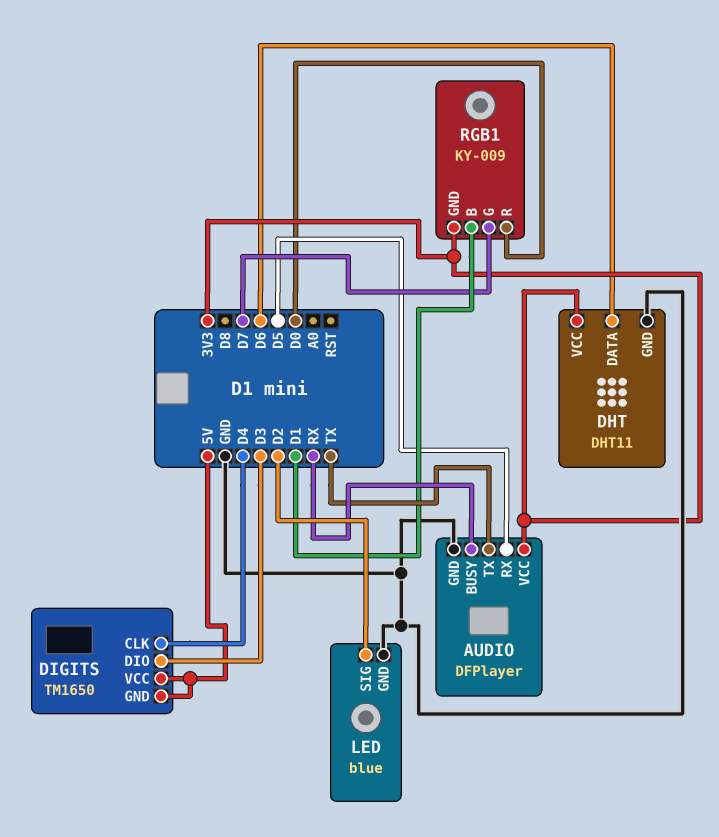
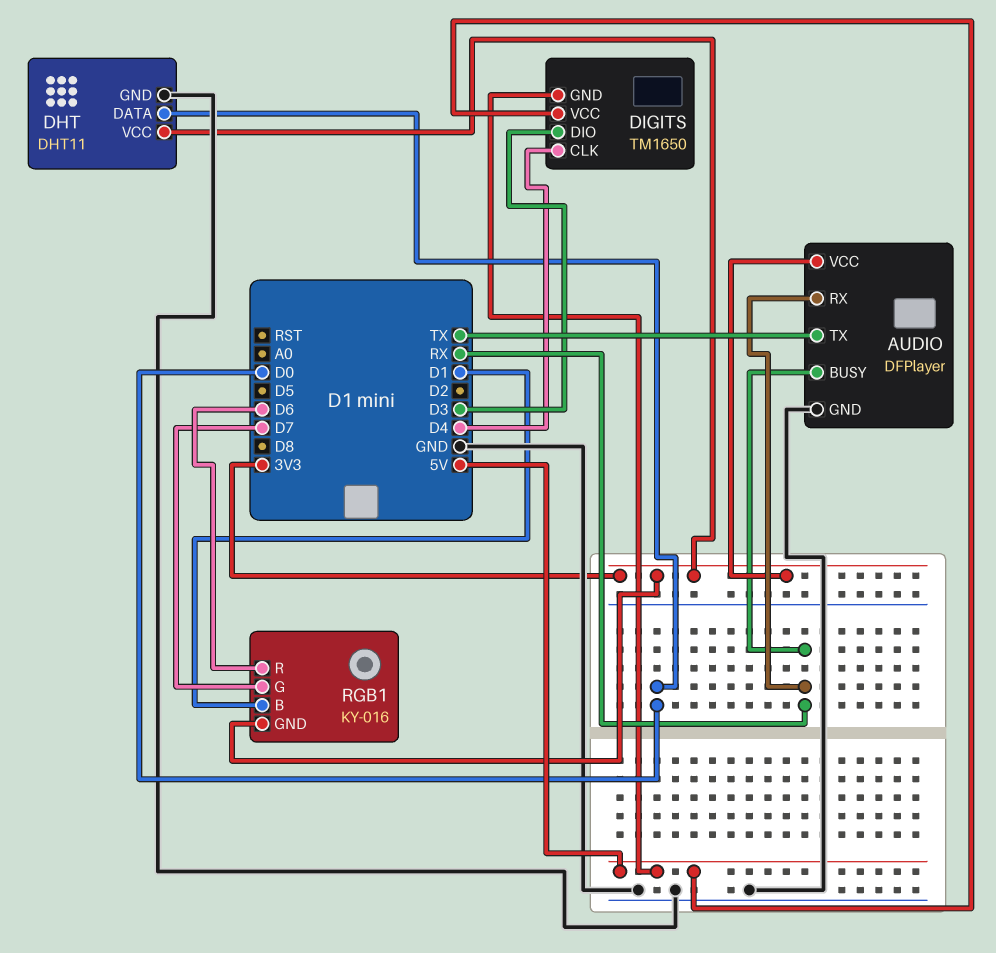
AUDIO pin RX: D5 -> RX
DHT pin DATA: D6 -> D0
LED: blue -> none
LED pin GND: GND -> none
LED pin SIG: D2 -> none
RGB1: KY-009 -> KY-016
RGB1 pin R: D0 -> D6

